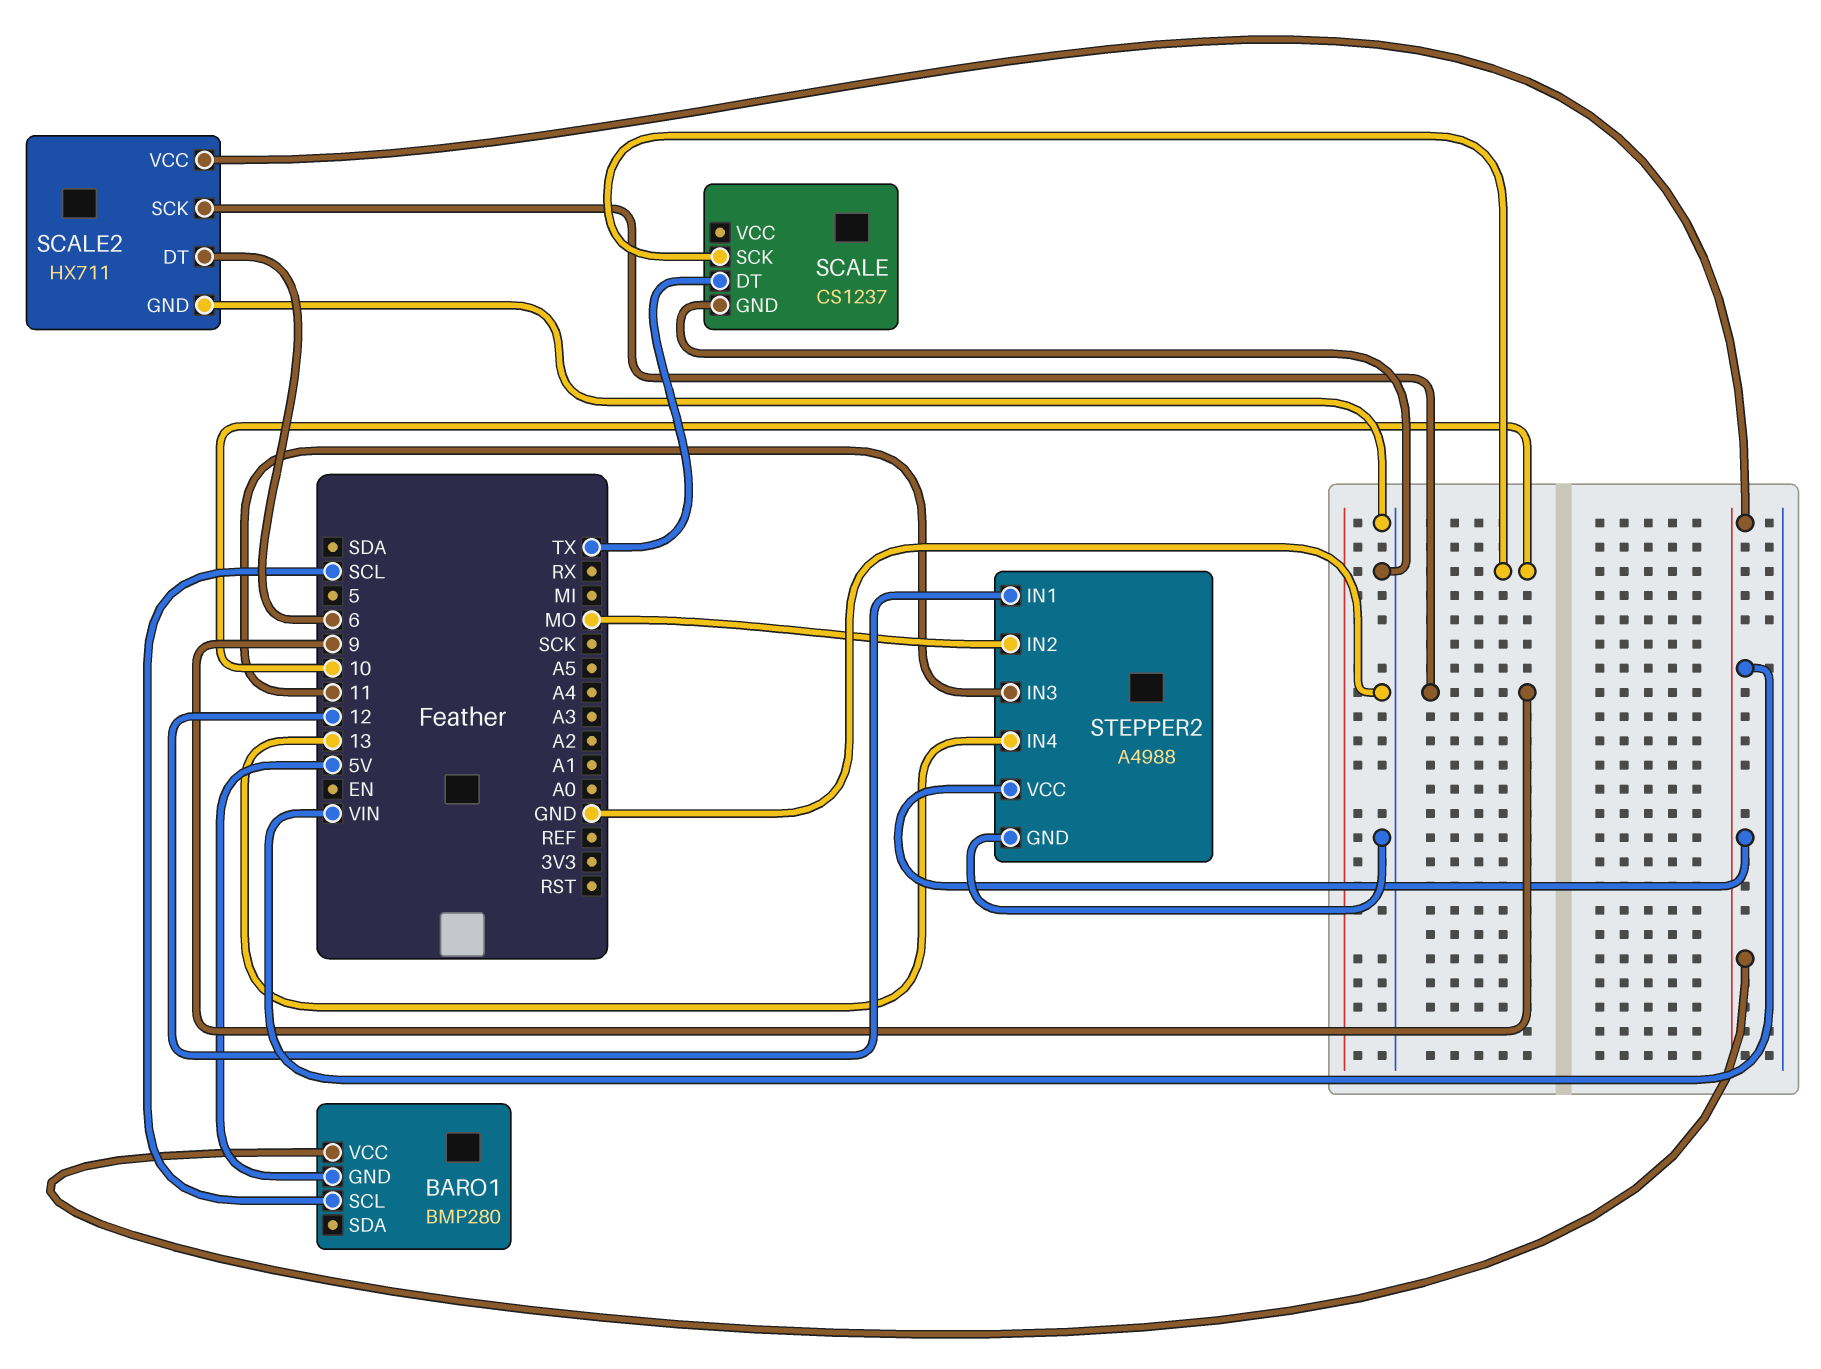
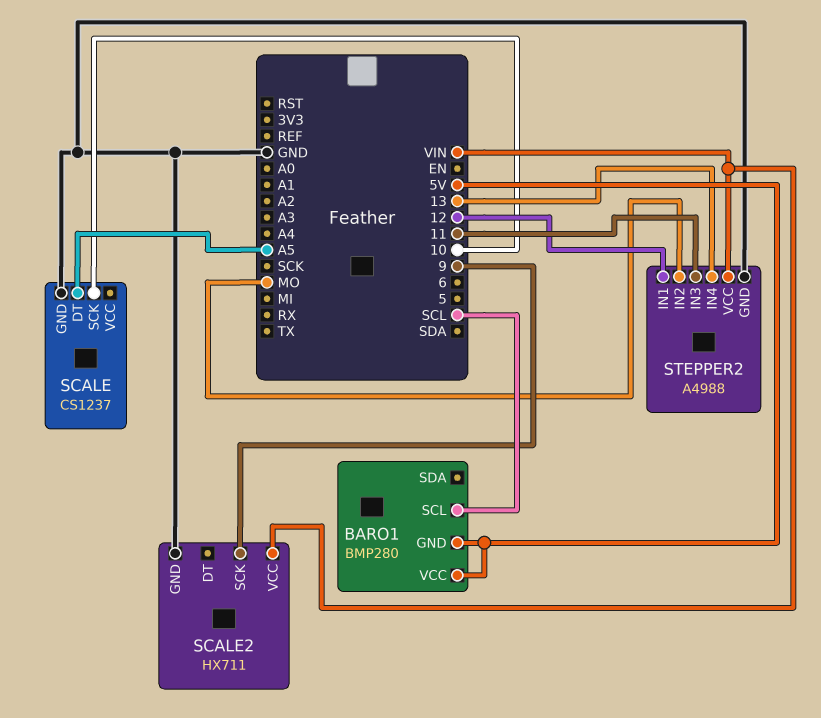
BARO1 pin VCC: VIN -> 5V
SCALE pin DT: TX -> A5
SCALE2 pin DT: 6 -> none

